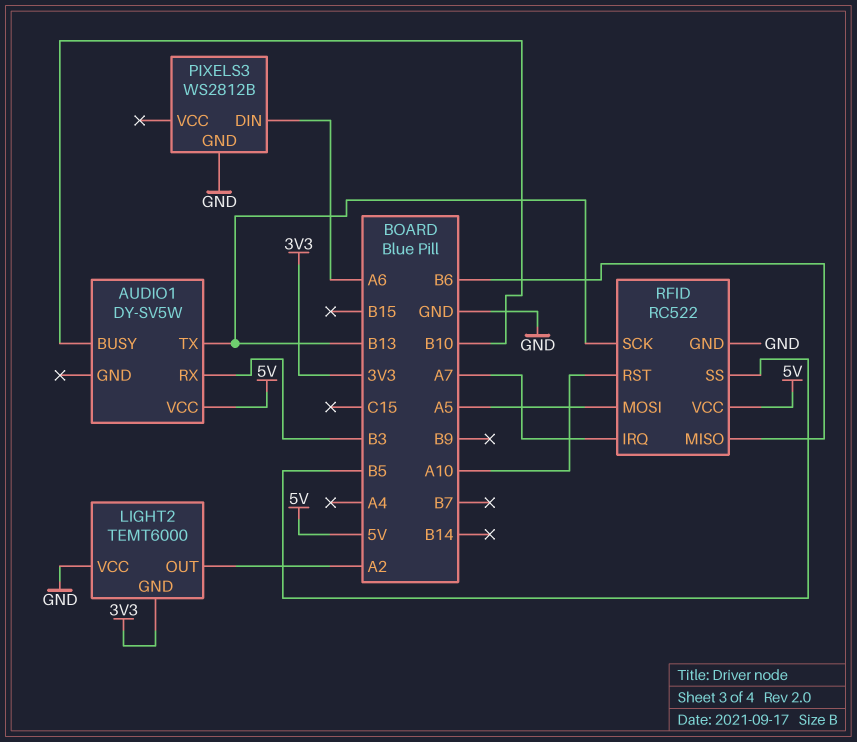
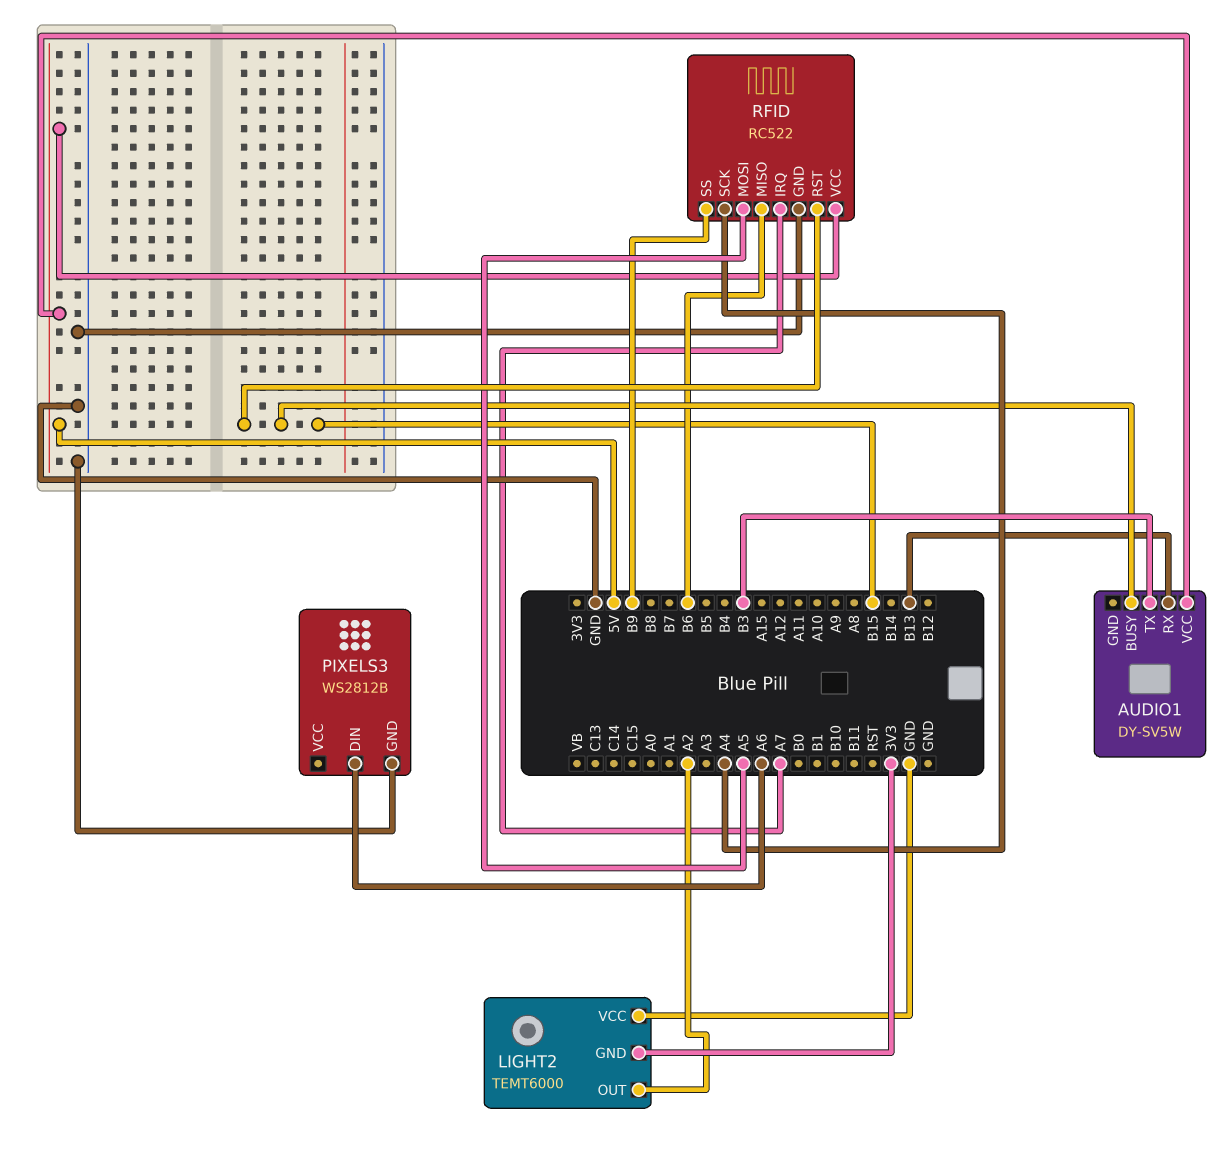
AUDIO1 pin BUSY: B10 -> B15
AUDIO1 pin RX: B3 -> B13
AUDIO1 pin TX: B13 -> B3
RFID pin RST: A10 -> B15
RFID pin SCK: B13 -> A4
RFID pin SS: B5 -> B9

